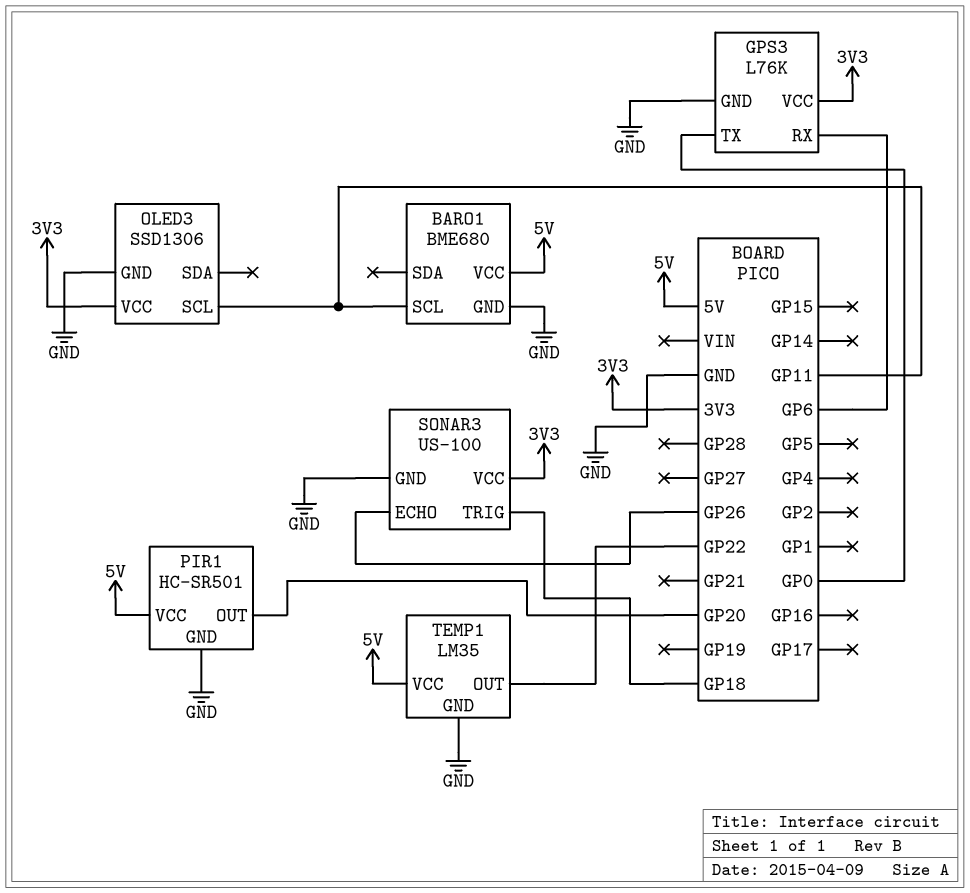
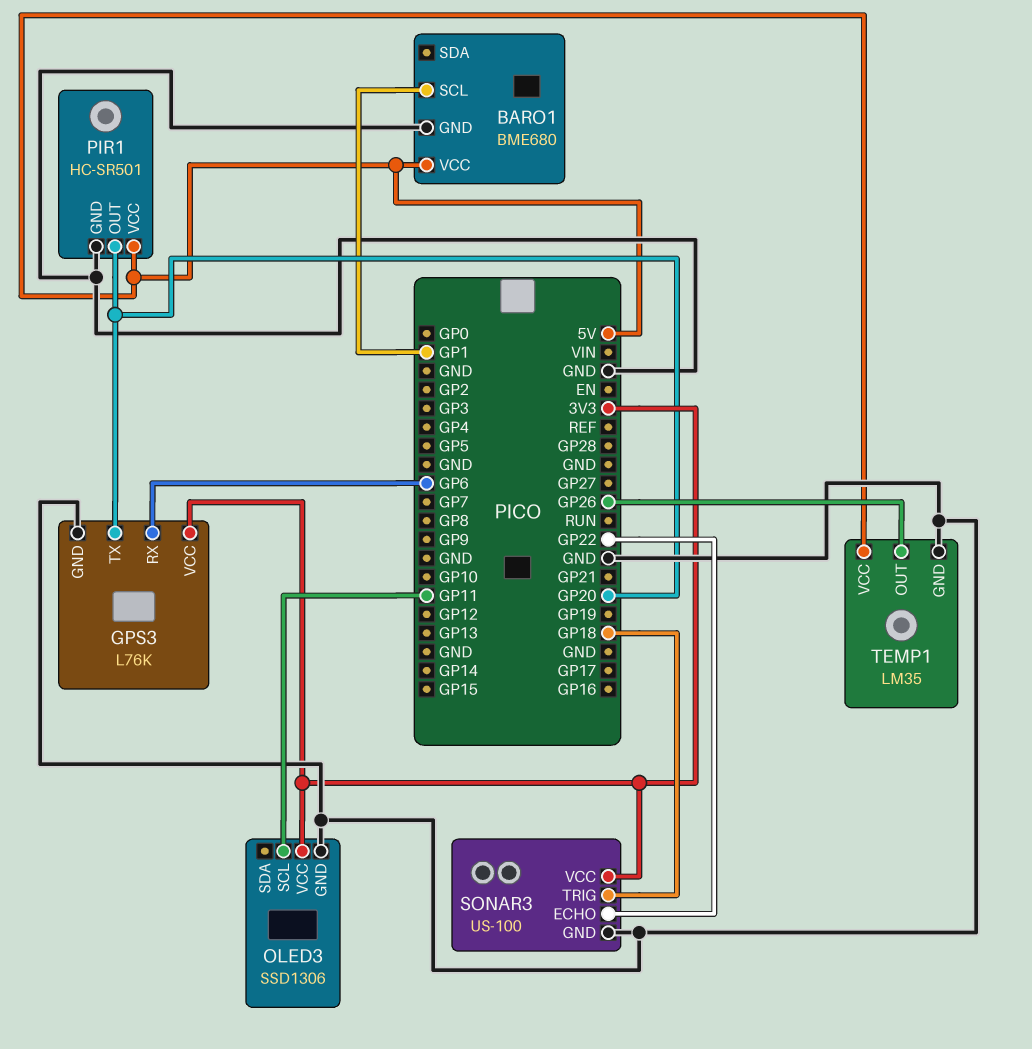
BARO1 pin SCL: GP11 -> GP1
GPS3 pin TX: GP0 -> GP20
SONAR3 pin ECHO: GP26 -> GP22
TEMP1 pin OUT: GP22 -> GP26

